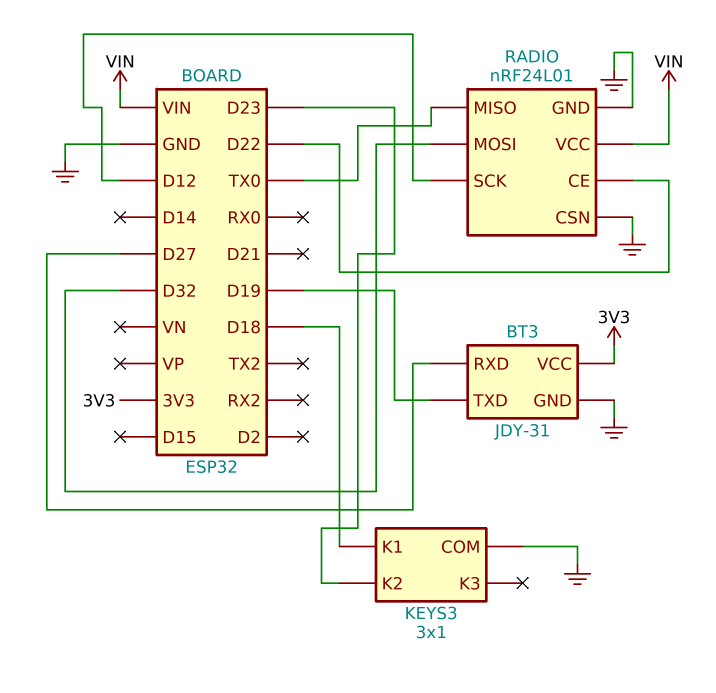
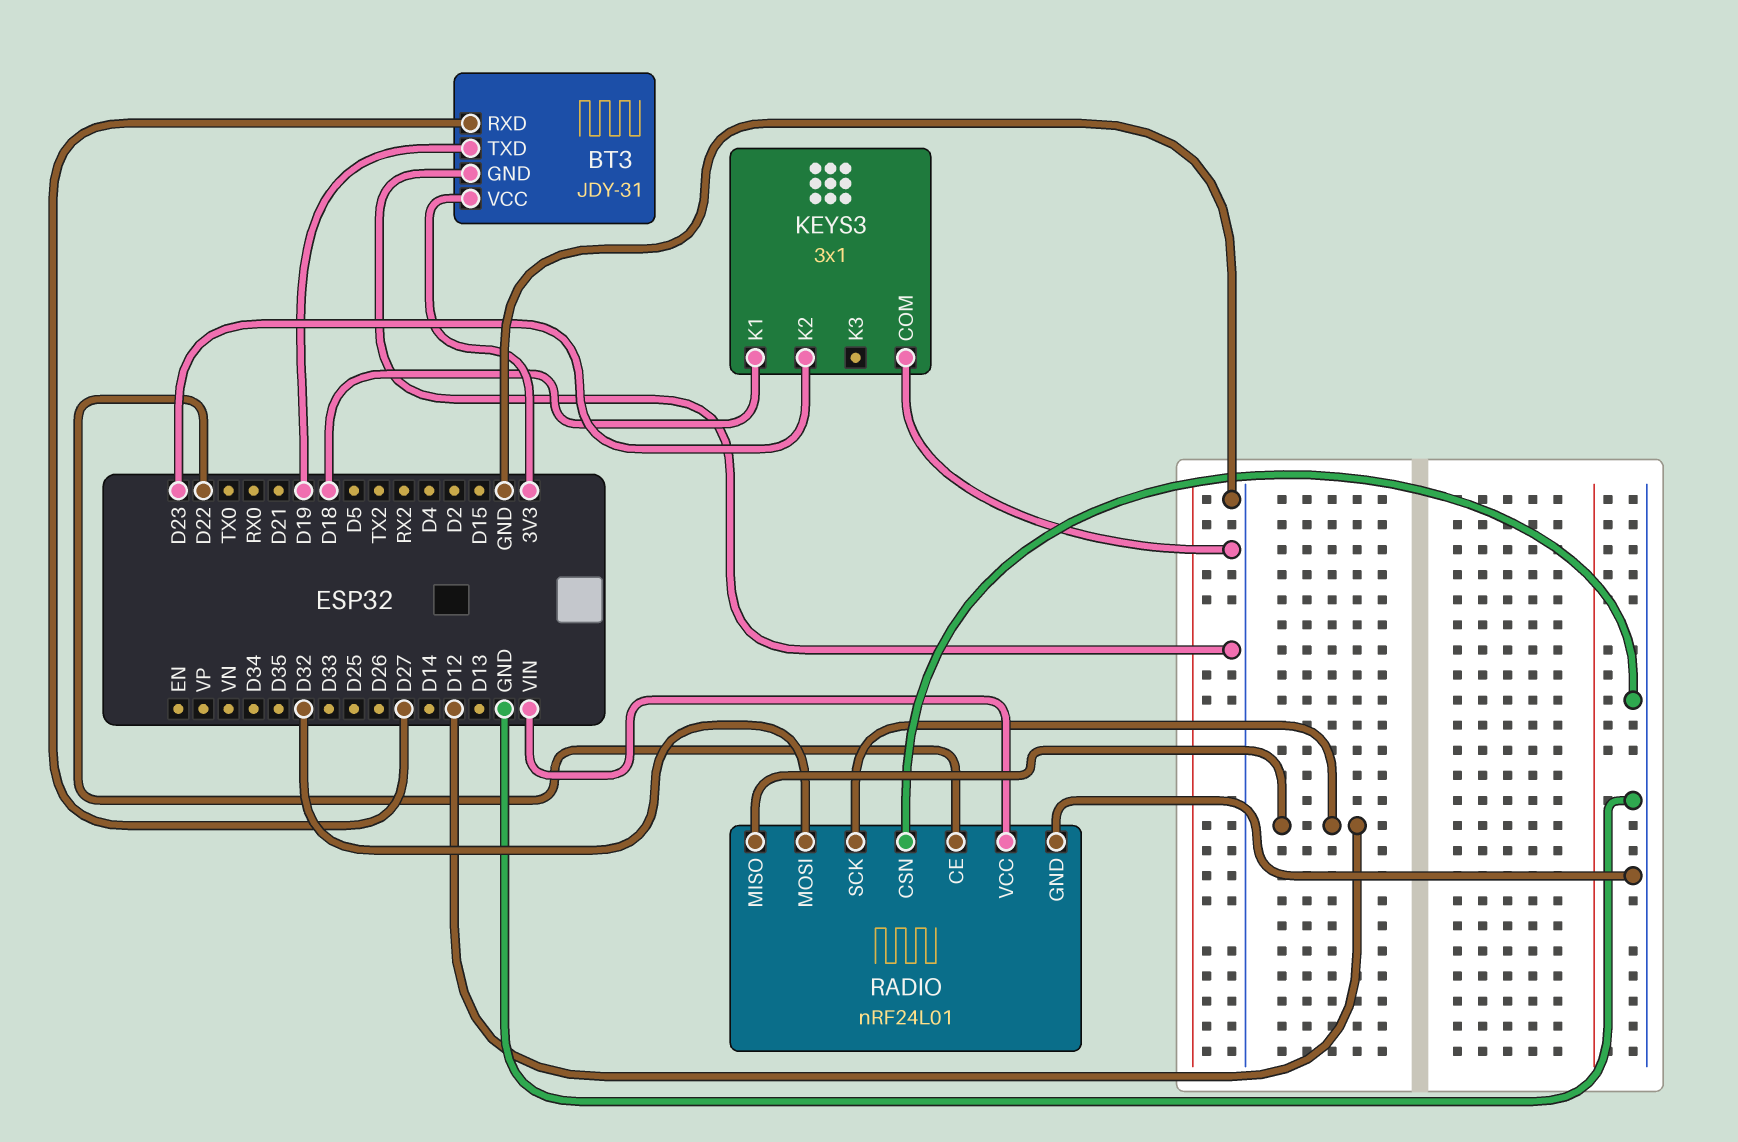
RADIO pin MISO: TX0 -> D12

